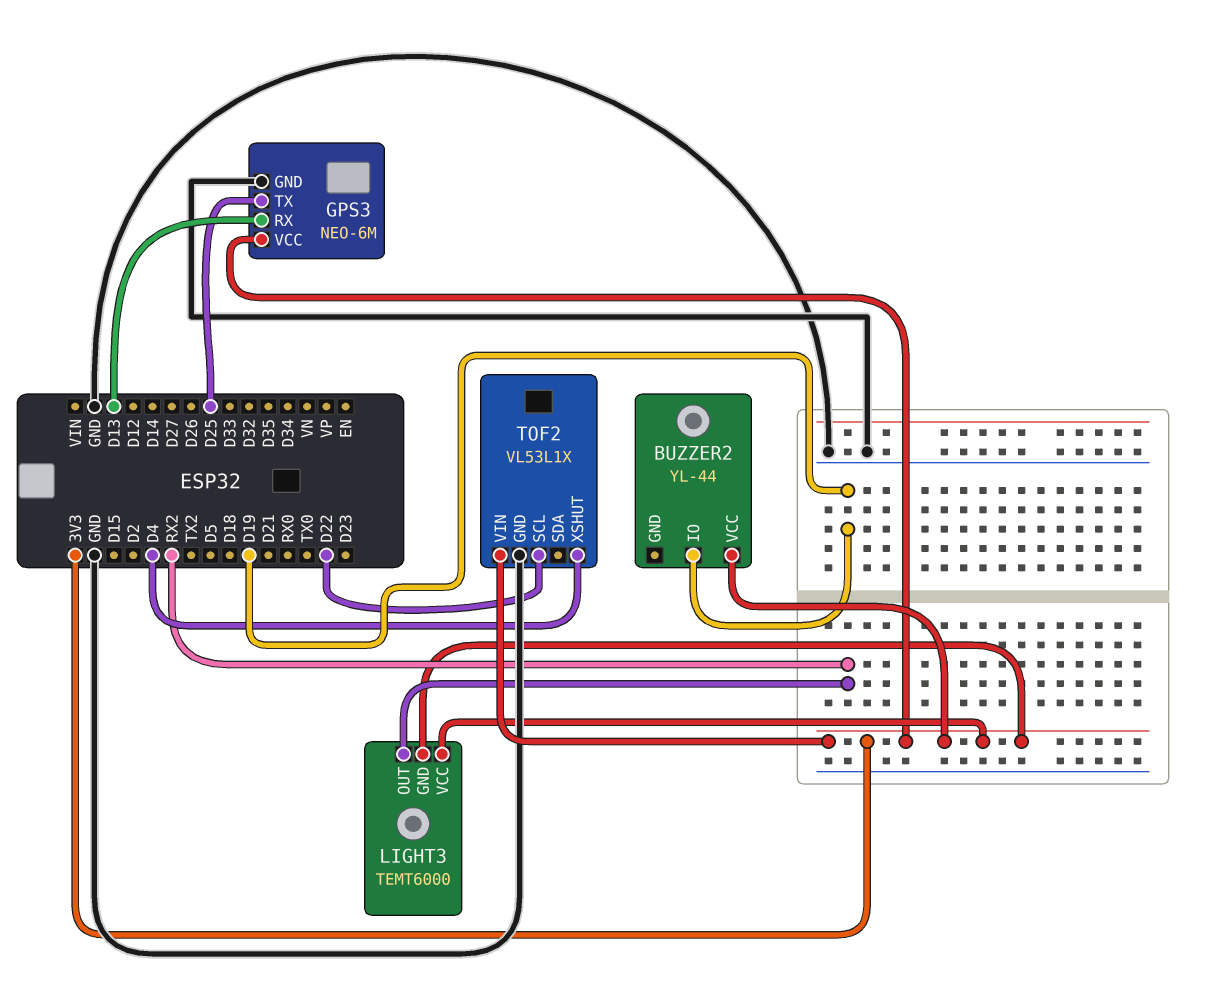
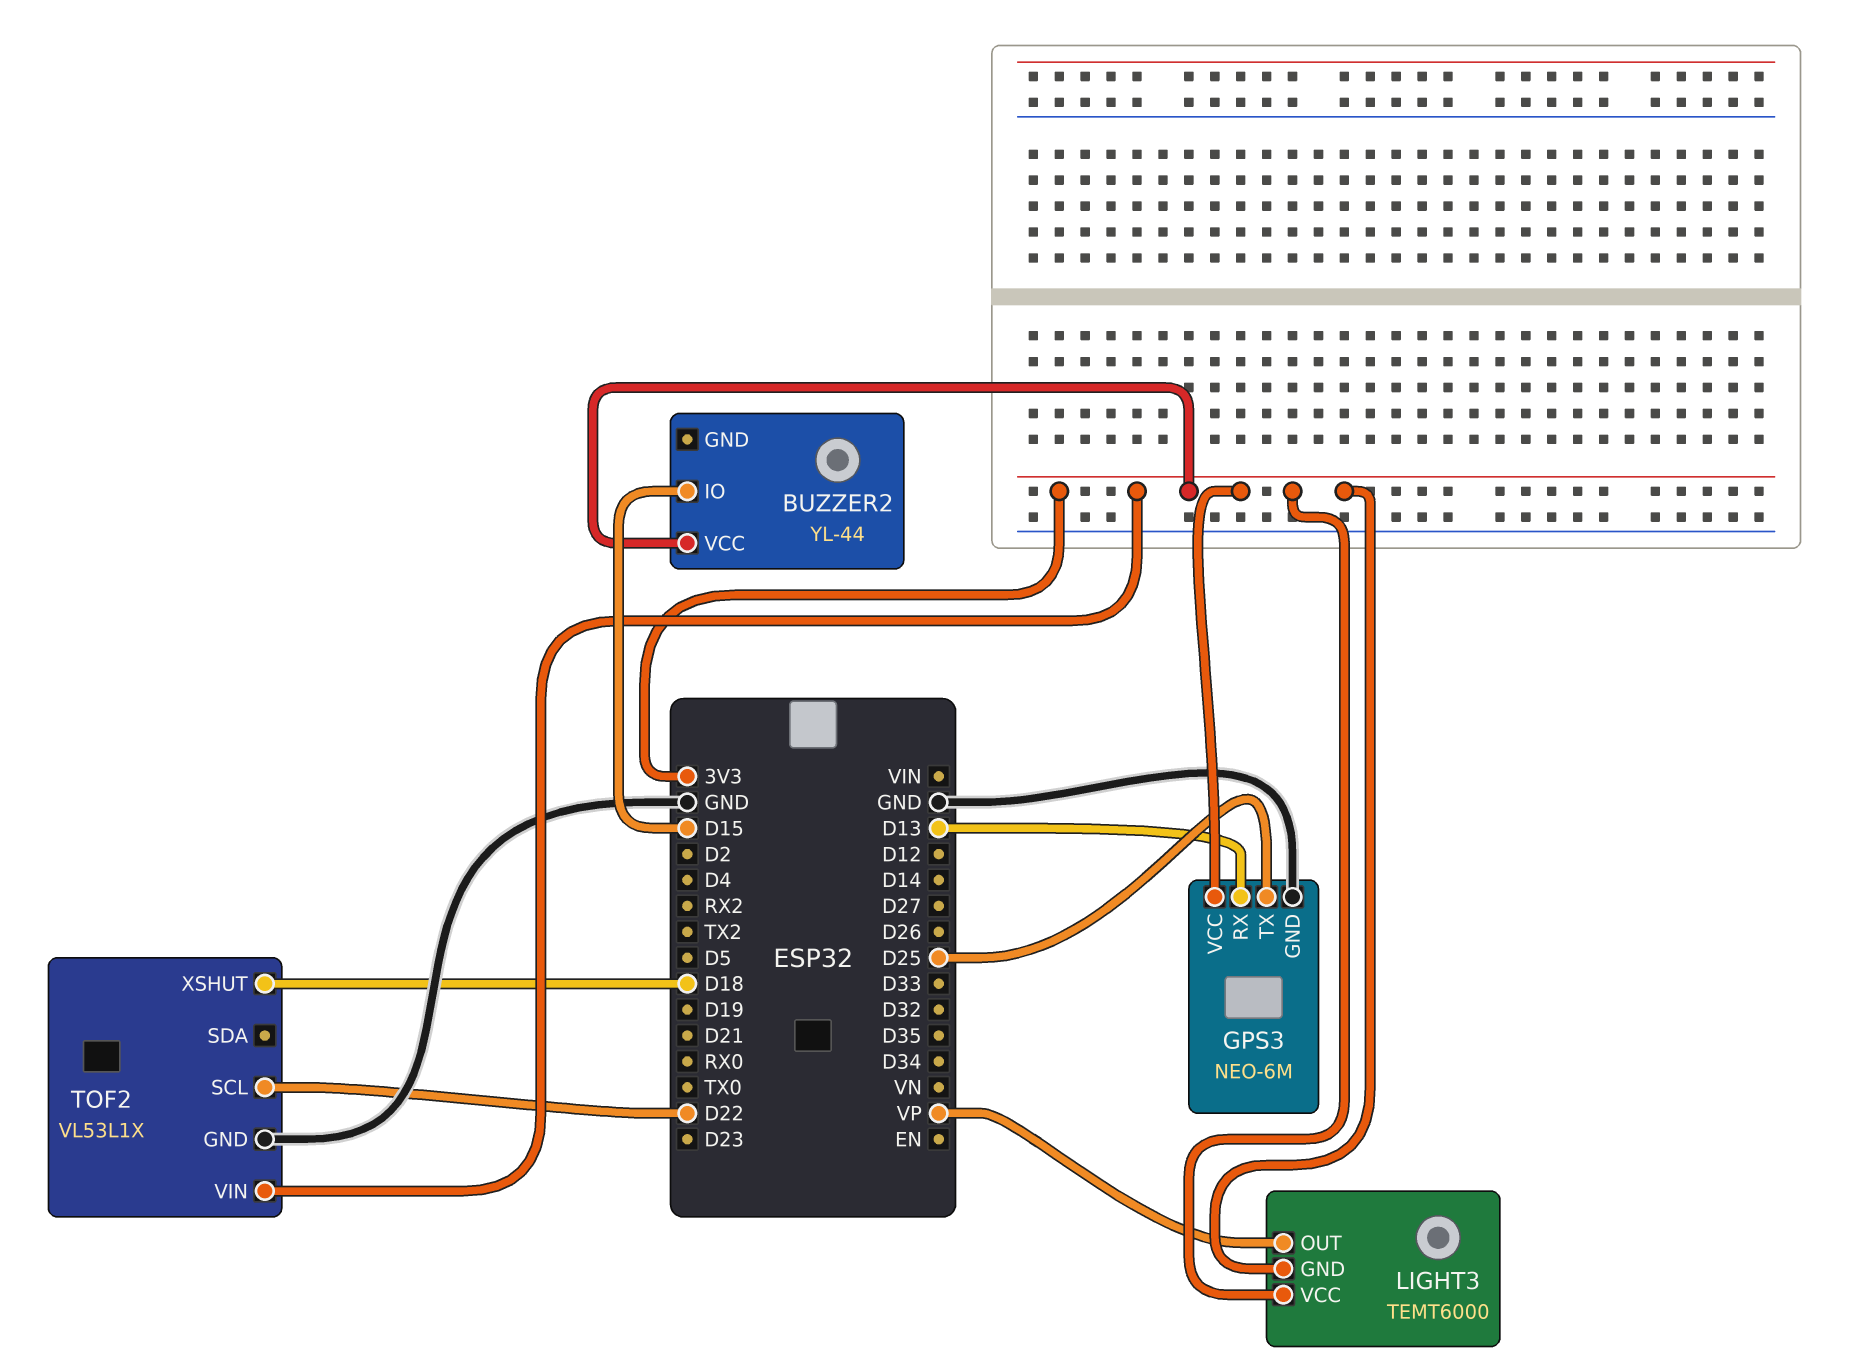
BUZZER2 pin IO: D19 -> D15
LIGHT3 pin OUT: RX2 -> VP
TOF2 pin XSHUT: D4 -> D18

